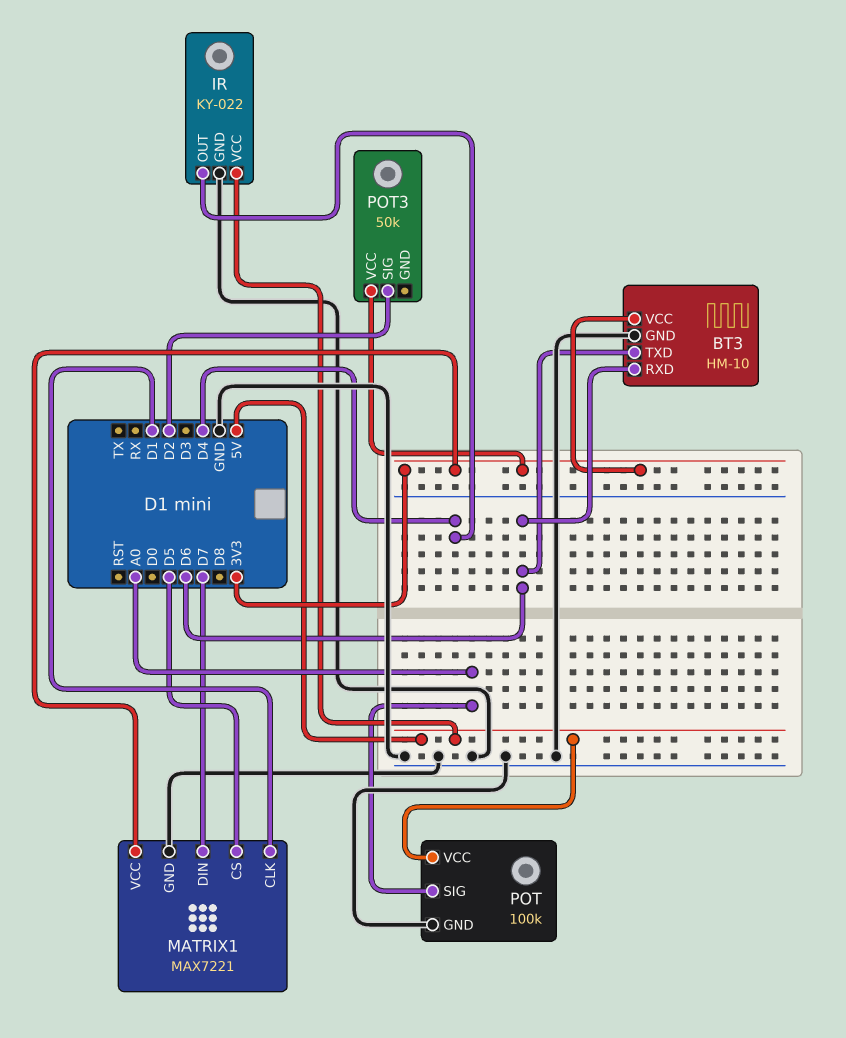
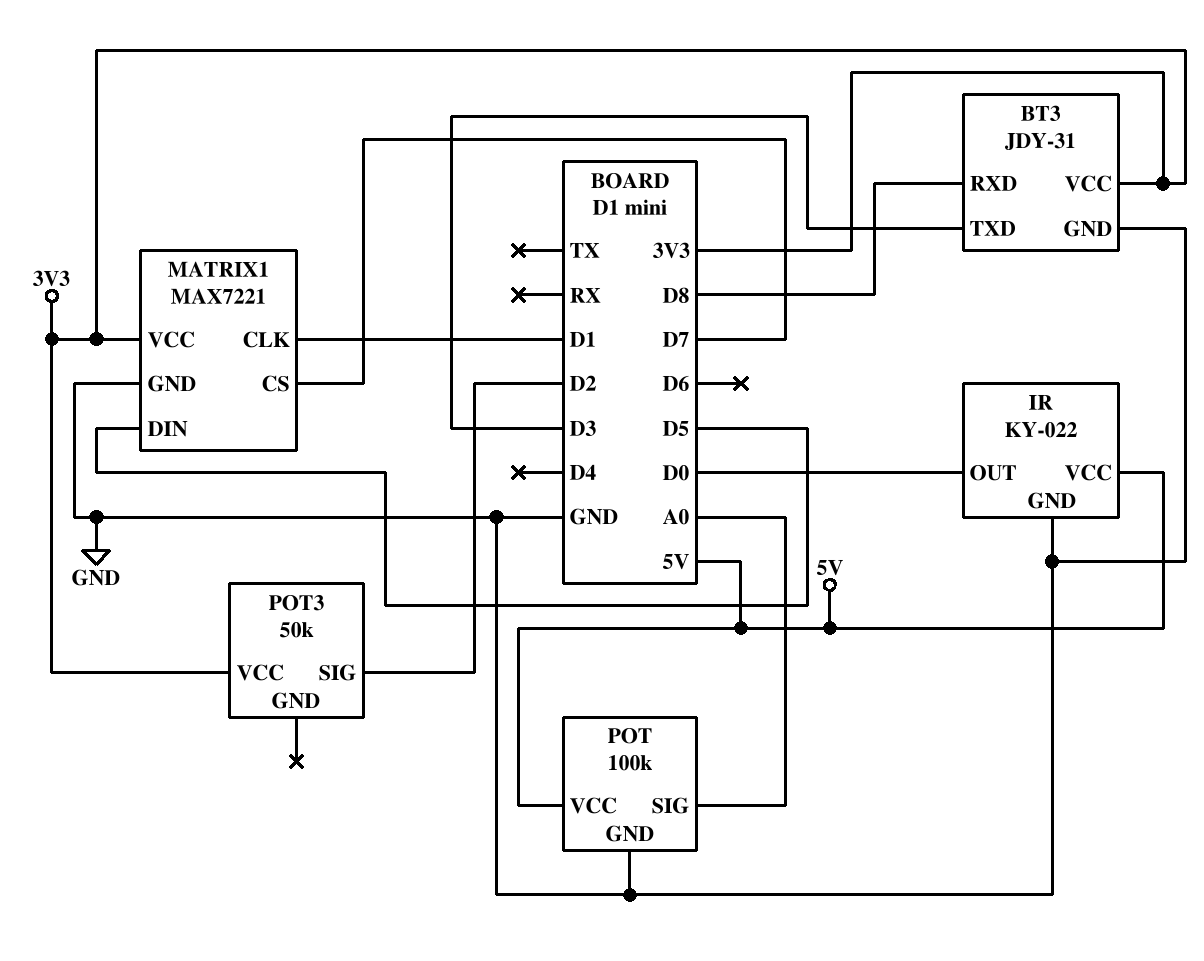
BT3: HM-10 -> JDY-31
BT3 pin RXD: D6 -> D8
BT3 pin TXD: D6 -> D3
IR pin OUT: D4 -> D0
MATRIX1 pin CS: D5 -> D7
MATRIX1 pin DIN: D7 -> D5

